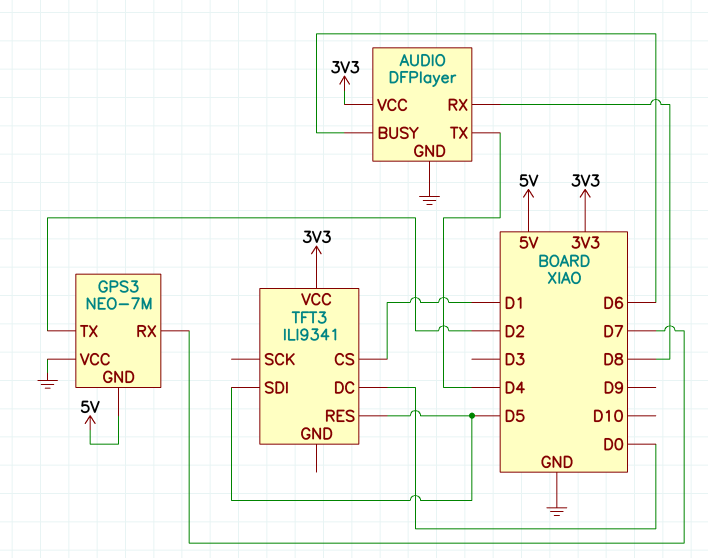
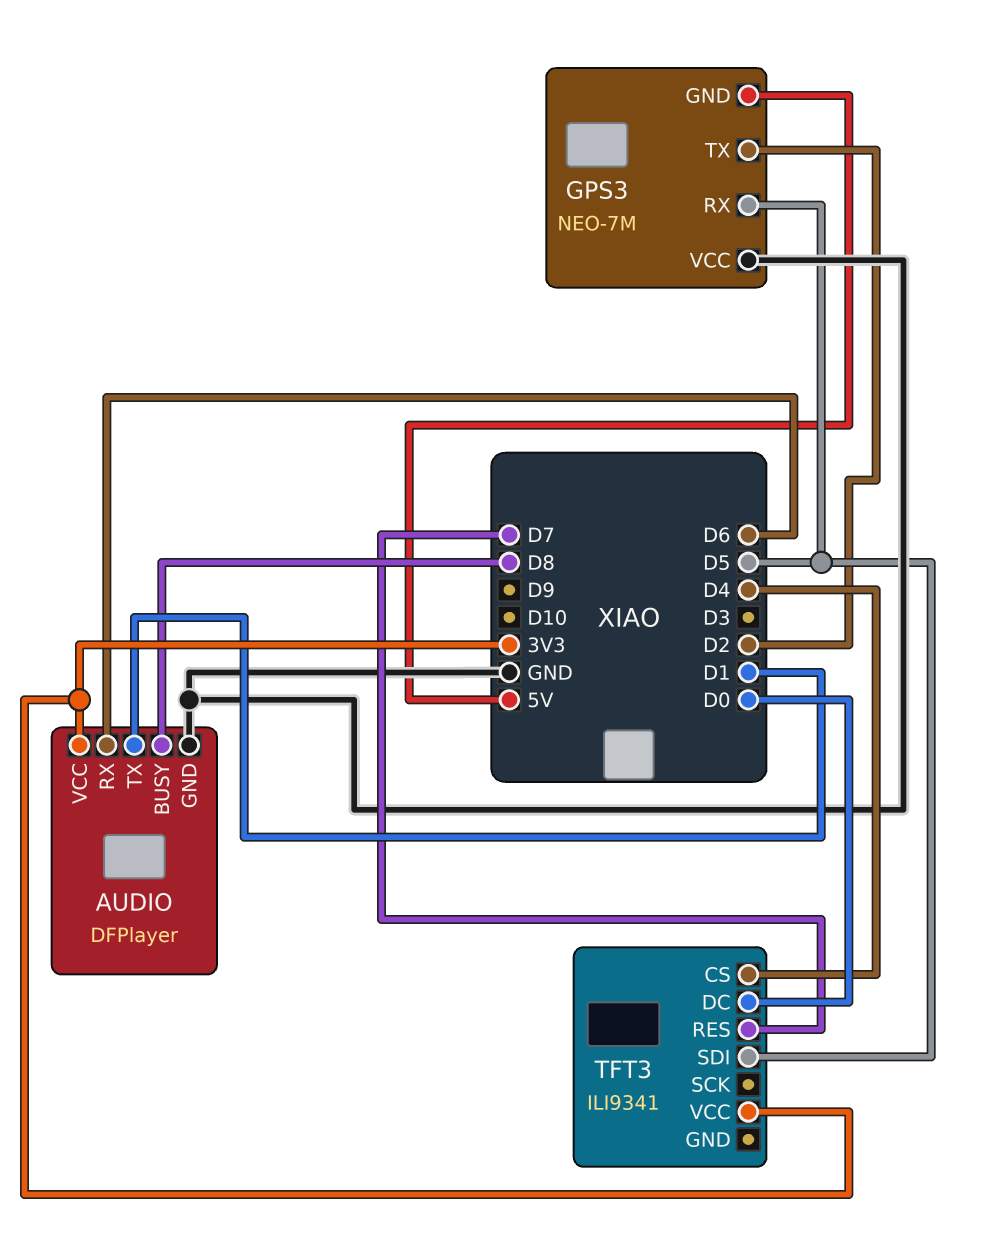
AUDIO pin BUSY: D6 -> D8
AUDIO pin RX: D8 -> D6
AUDIO pin TX: D4 -> D1
GPS3 pin RX: D7 -> D5
TFT3 pin CS: D1 -> D4
TFT3 pin RES: D5 -> D7

